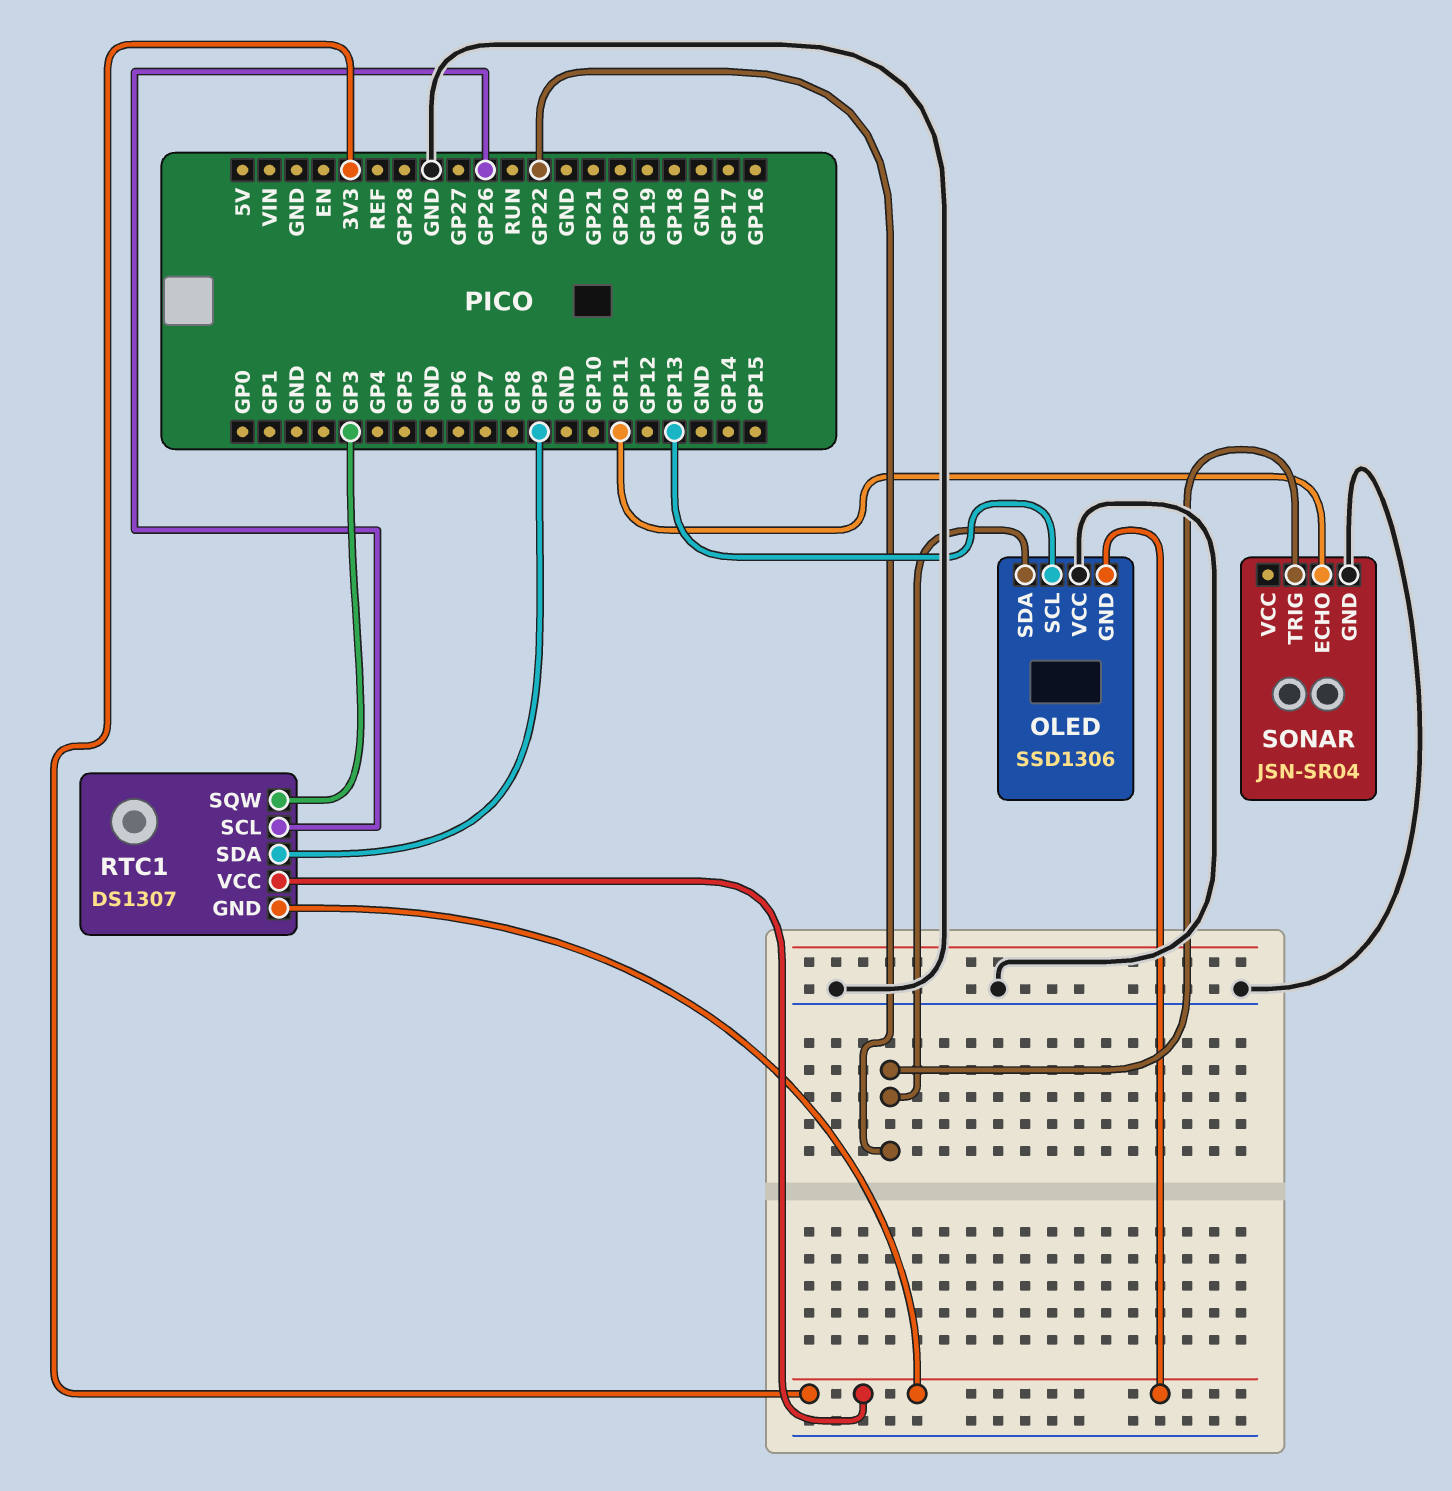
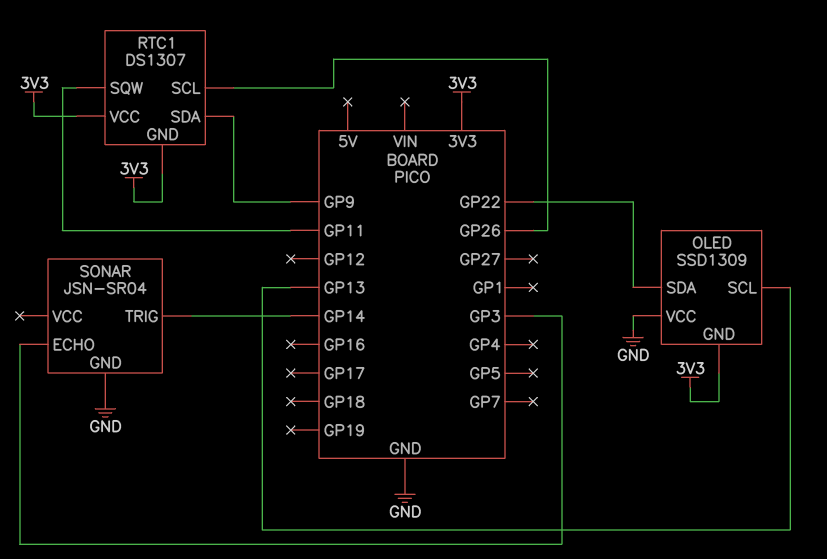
OLED: SSD1306 -> SSD1309
RTC1 pin SQW: GP3 -> GP11
SONAR pin ECHO: GP11 -> GP3
SONAR pin TRIG: GP22 -> GP14

